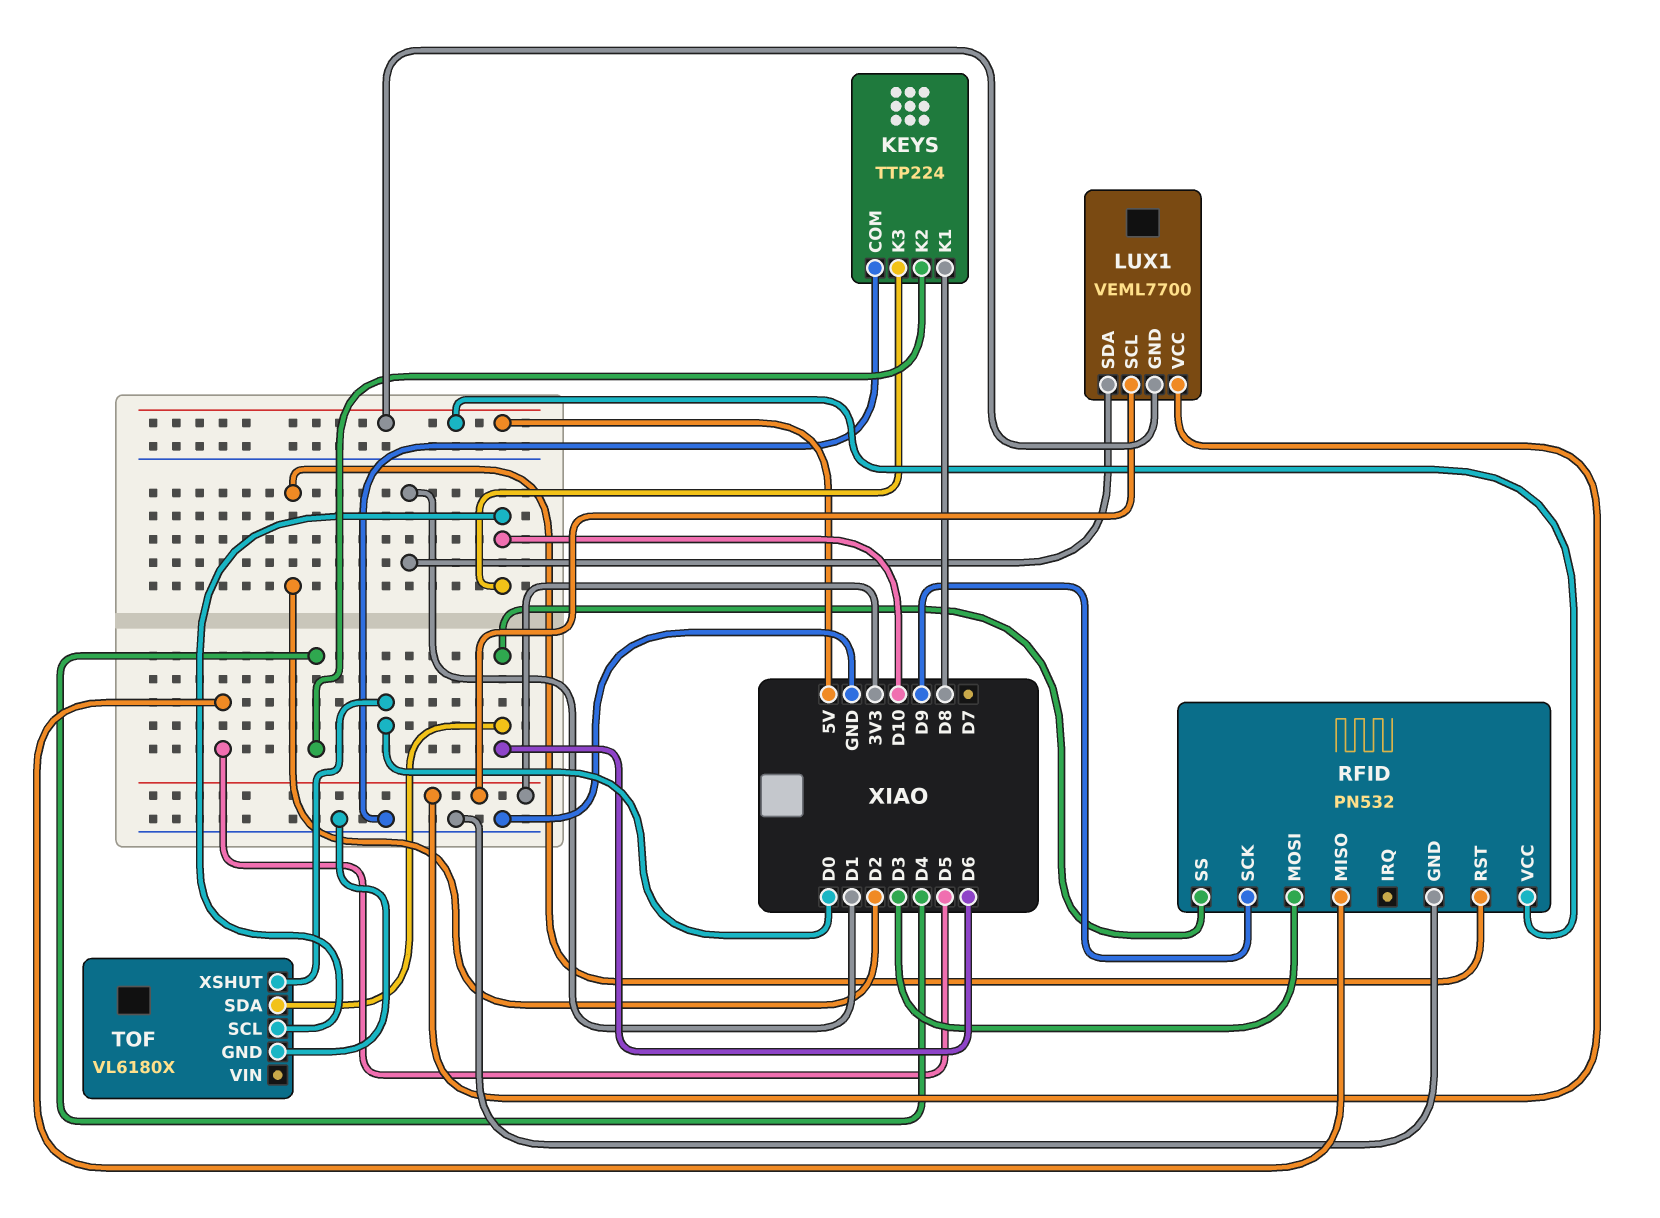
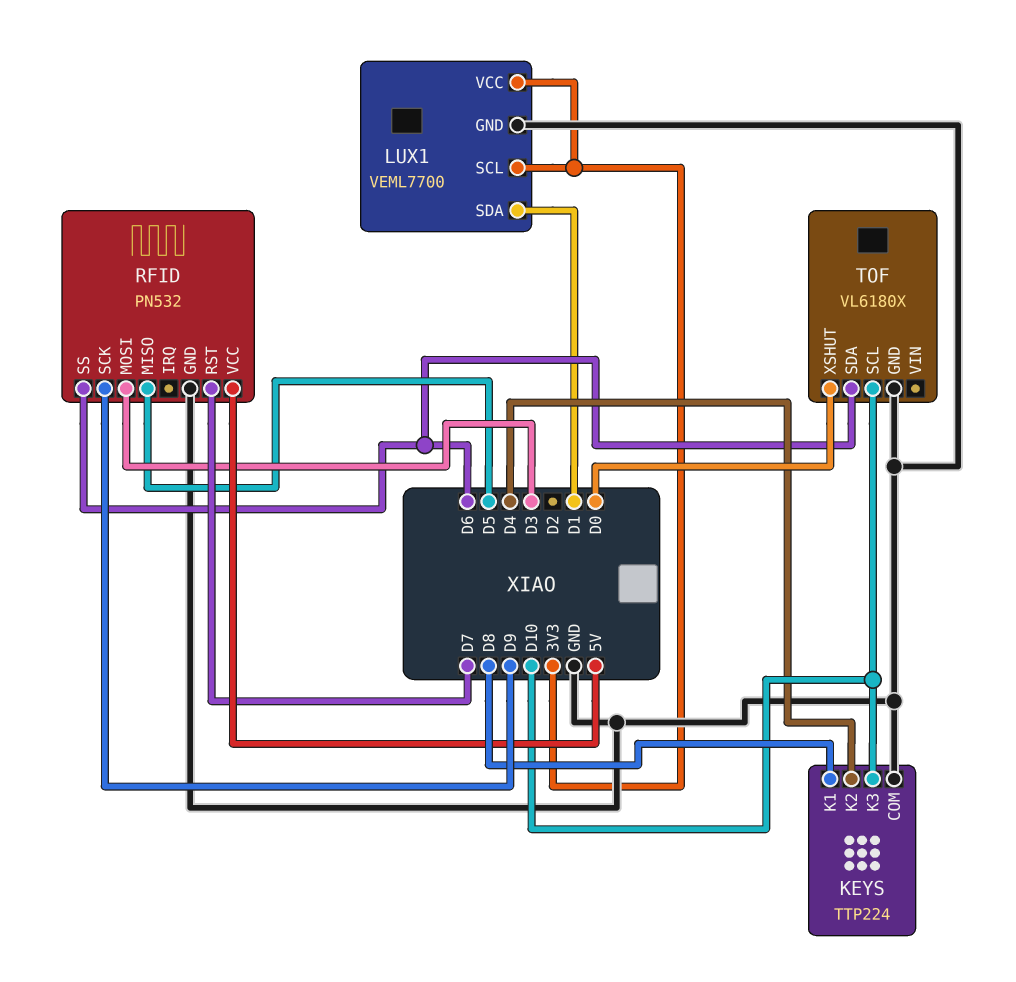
LUX1 pin GND: 5V -> GND
RFID pin RST: D2 -> D7

